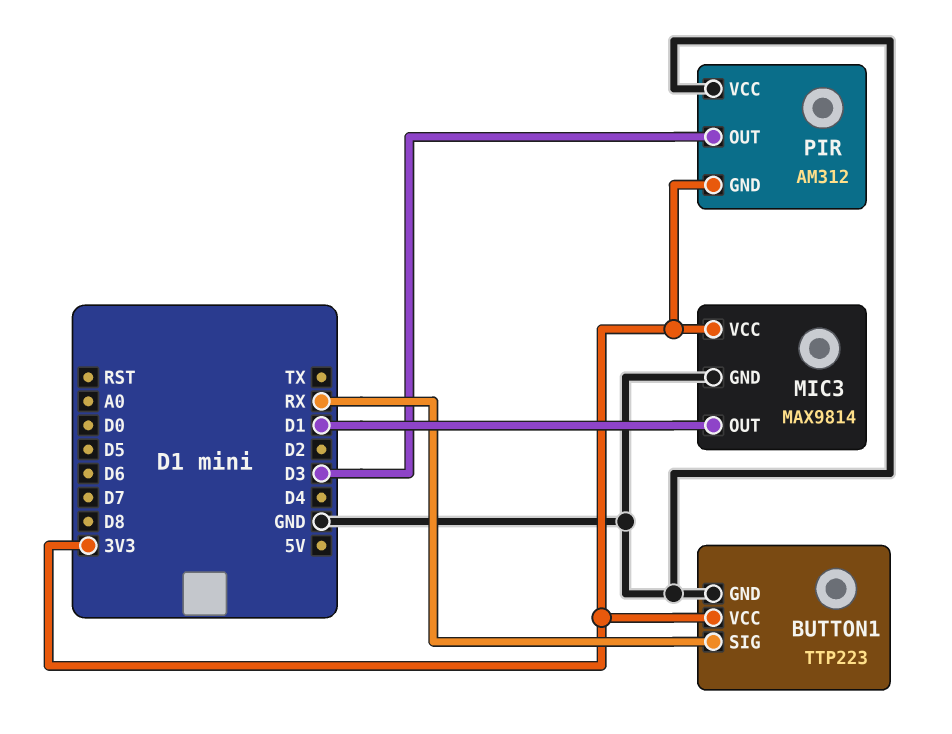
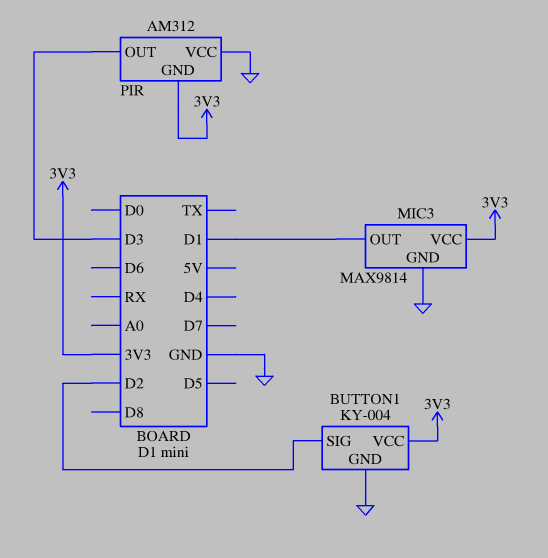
BUTTON1: TTP223 -> KY-004
BUTTON1 pin SIG: RX -> D2

